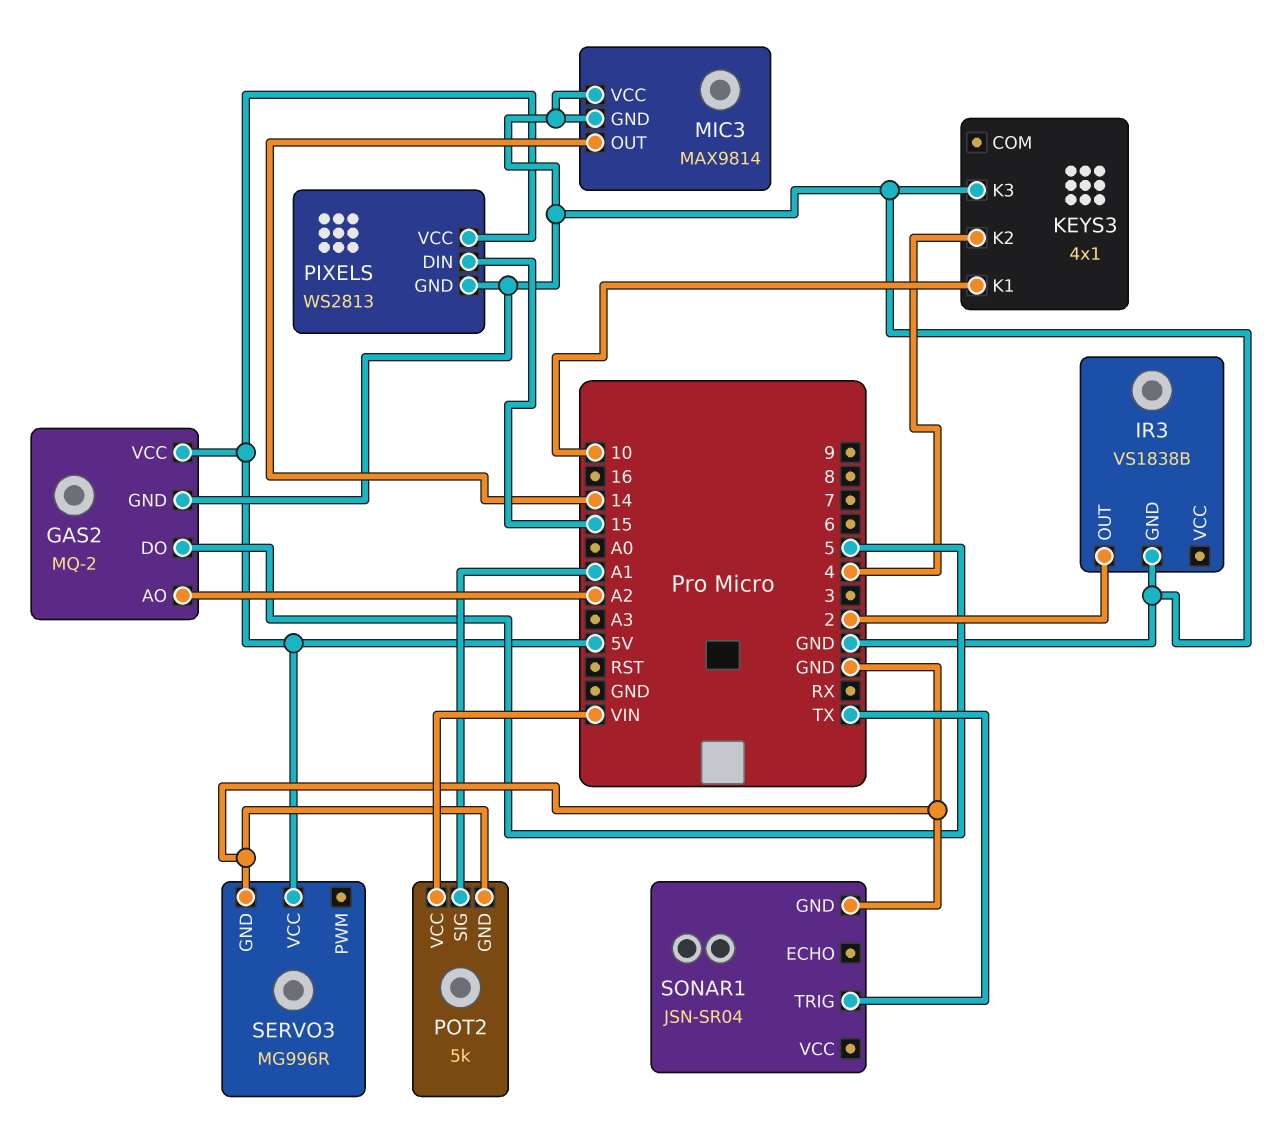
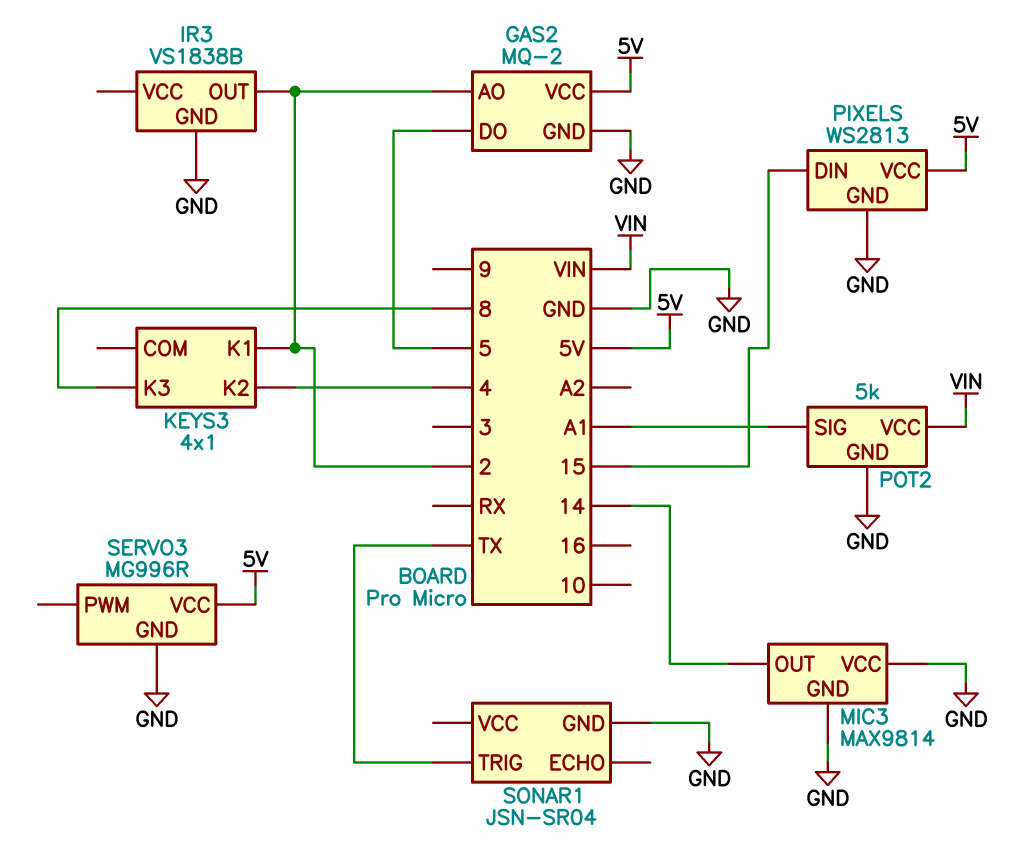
GAS2 pin AO: A2 -> 2
KEYS3 pin K1: 10 -> 2
KEYS3 pin K3: GND -> 8

